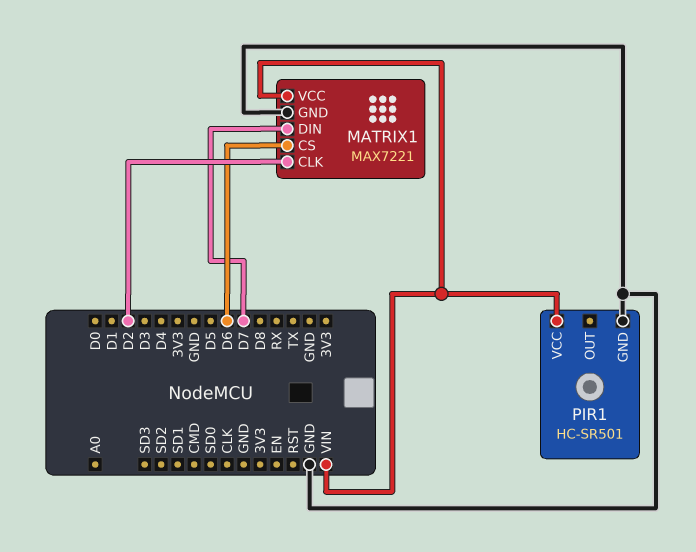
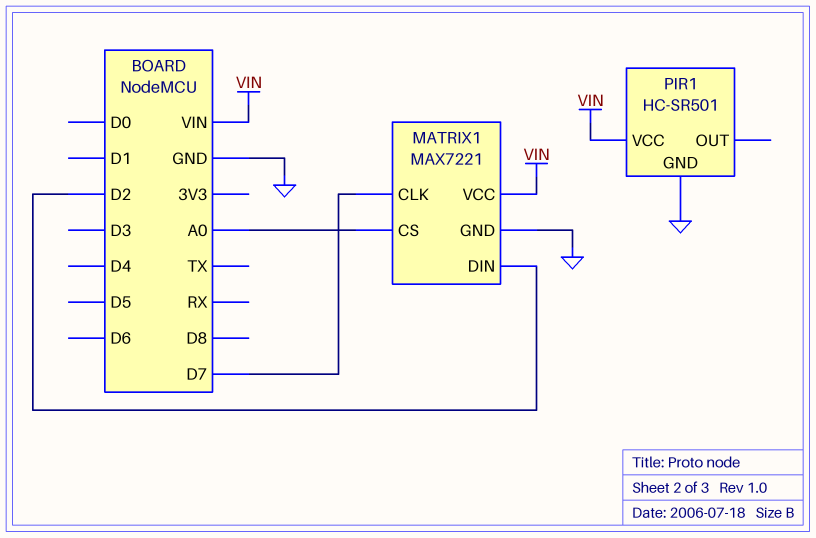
MATRIX1 pin CLK: D2 -> D7
MATRIX1 pin CS: D6 -> A0
MATRIX1 pin DIN: D7 -> D2

